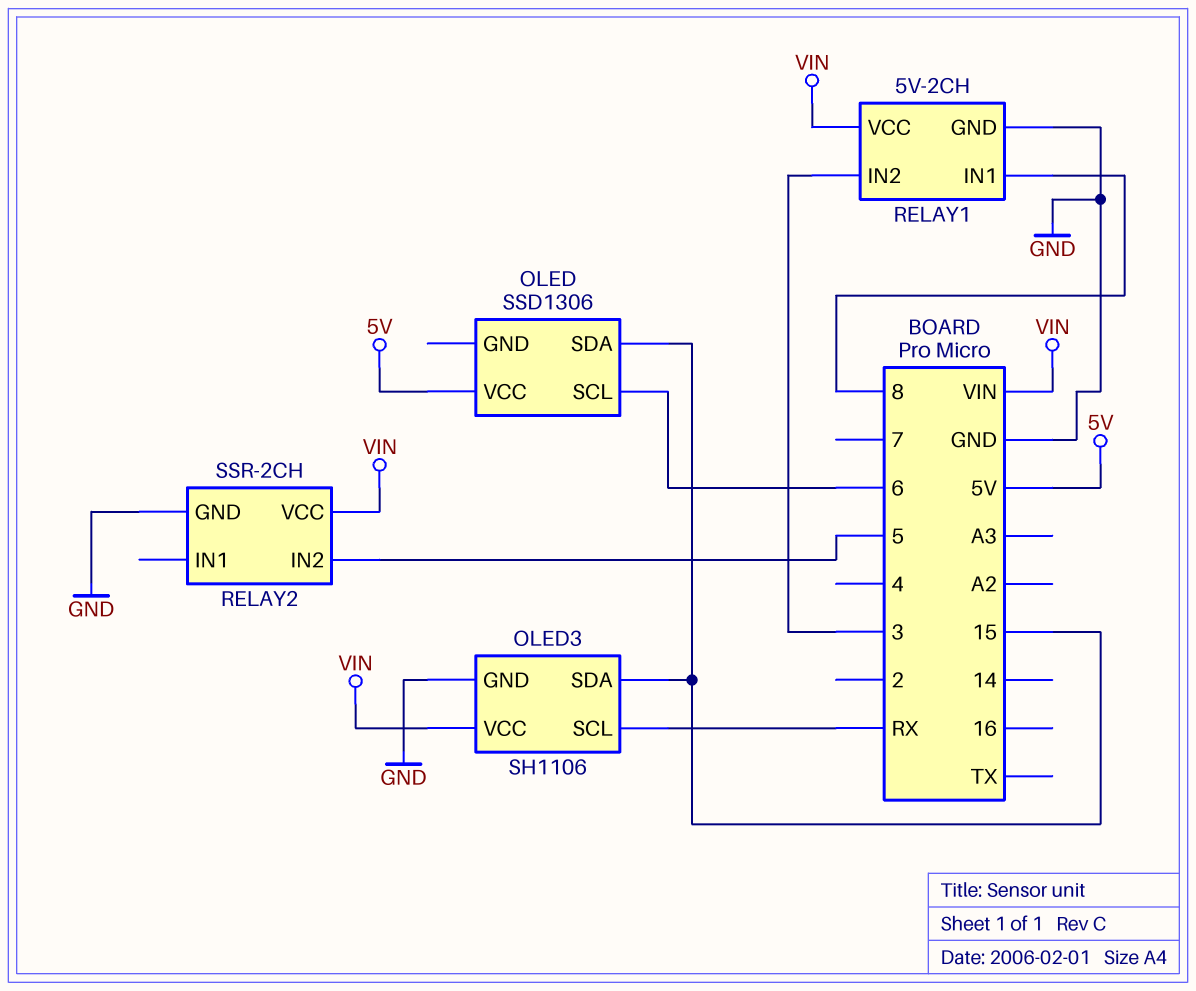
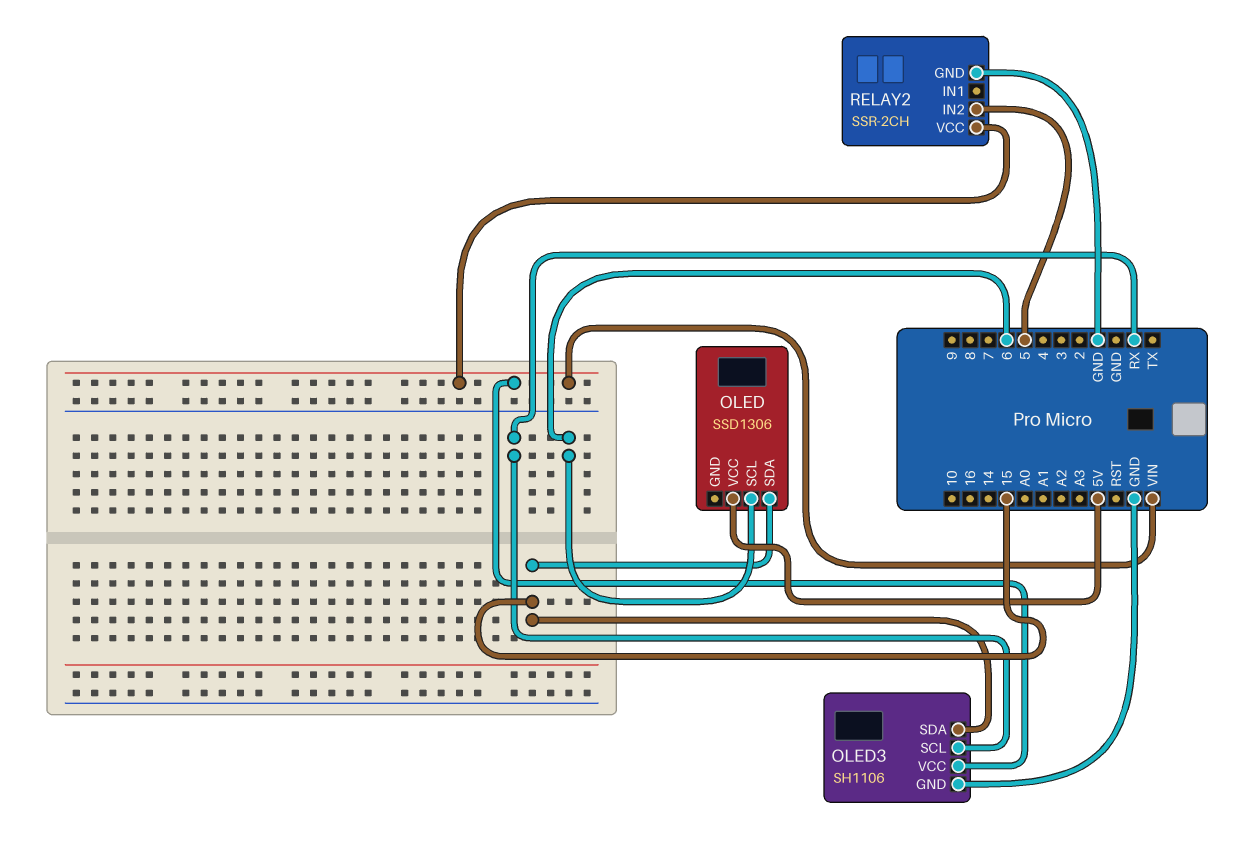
RELAY1: 5V-2CH -> none
RELAY1 pin GND: GND -> none
RELAY1 pin IN1: 8 -> none
RELAY1 pin IN2: 3 -> none
RELAY1 pin VCC: VIN -> none

